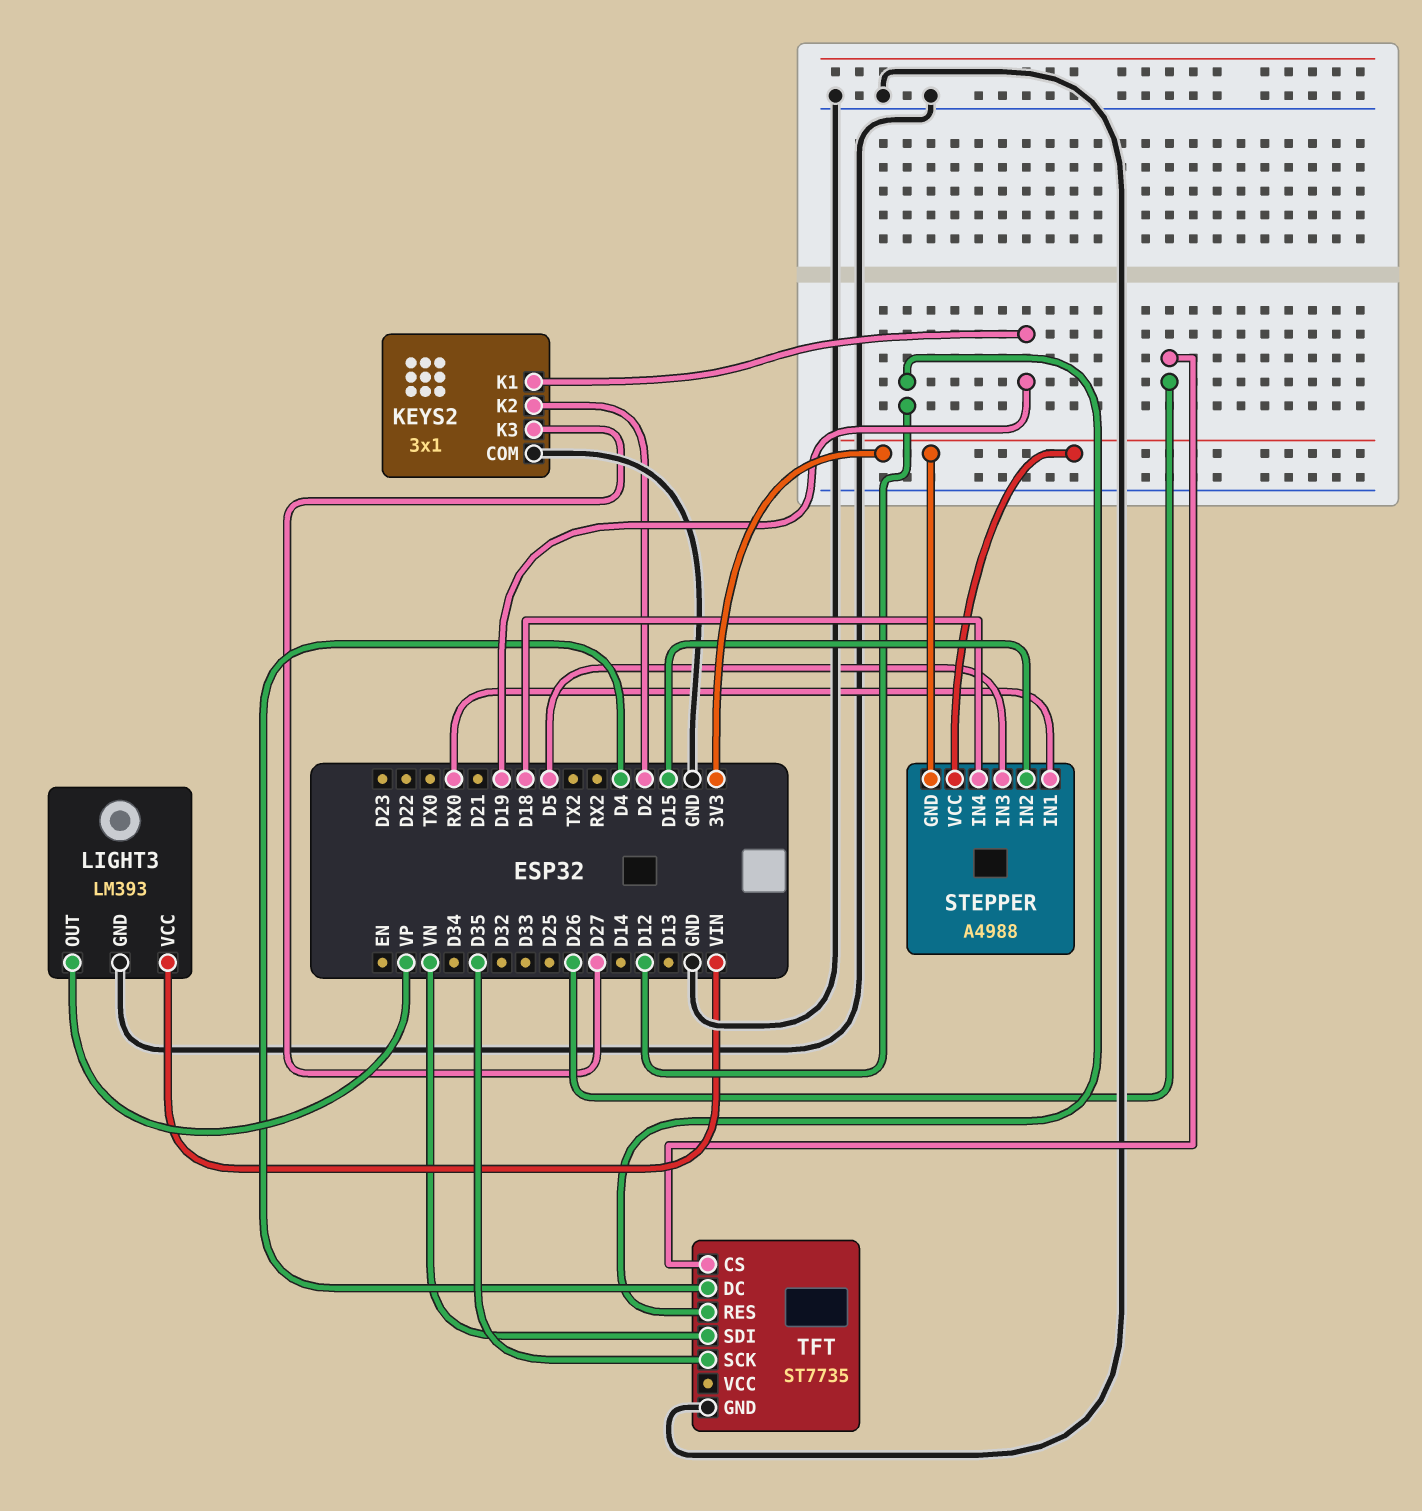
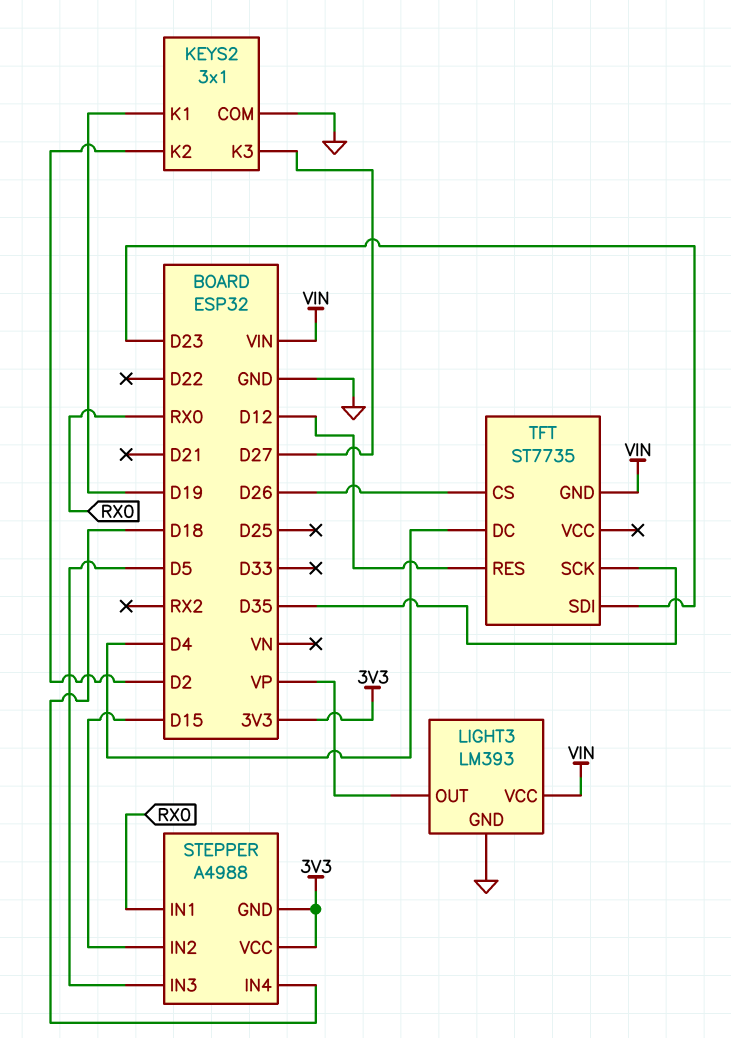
TFT pin GND: GND -> VIN
TFT pin SDI: VN -> D23

